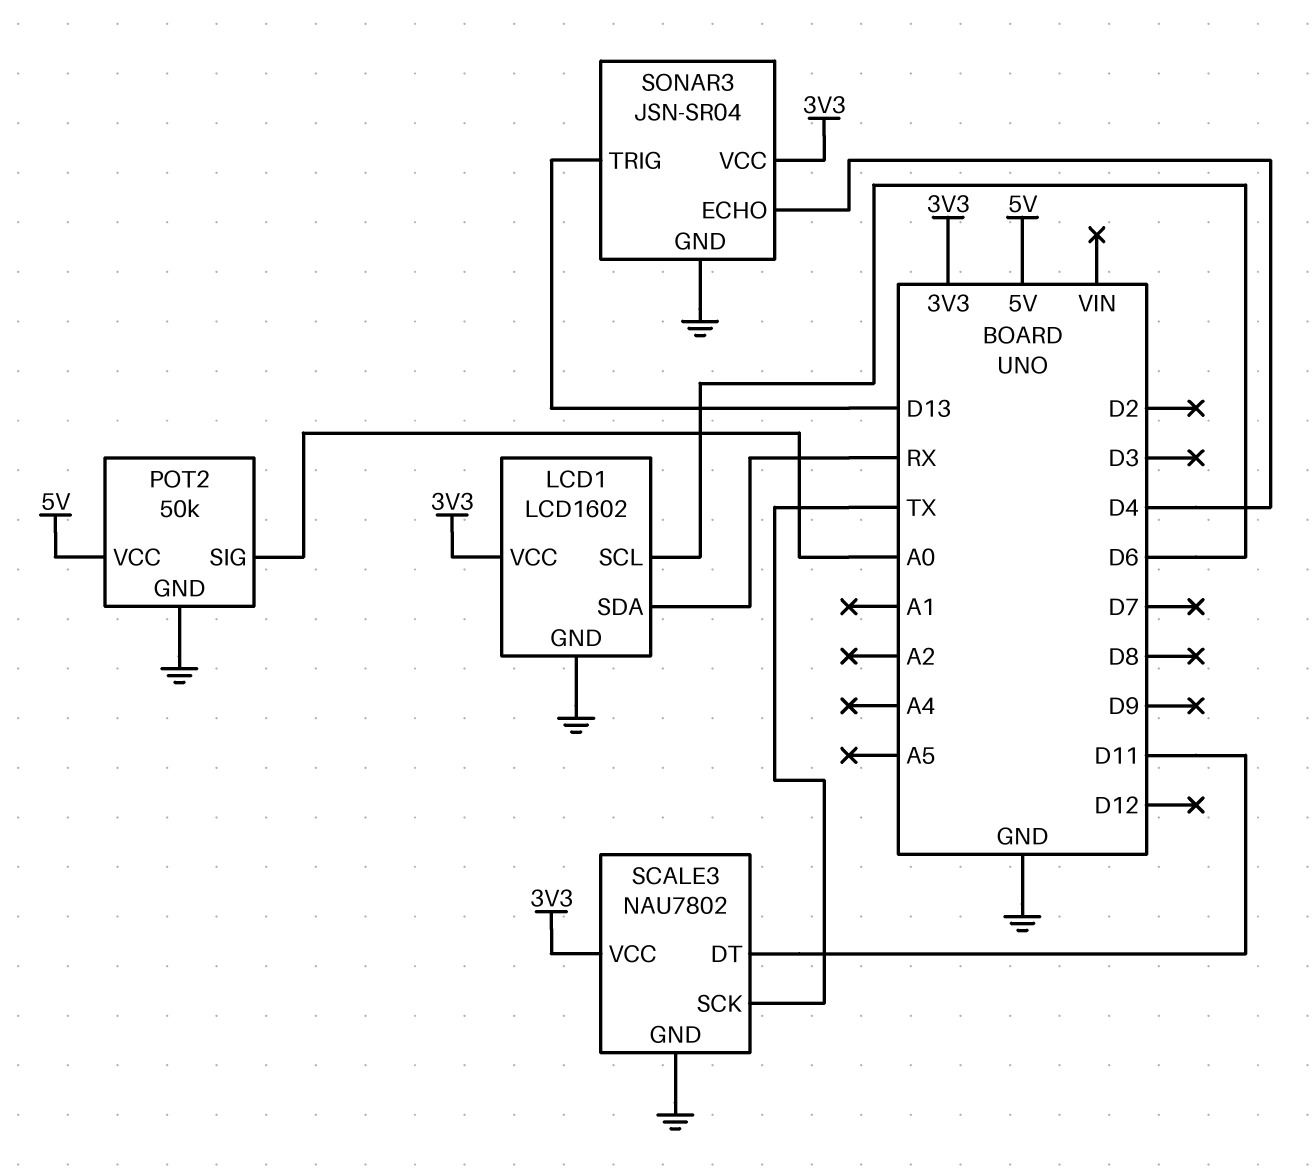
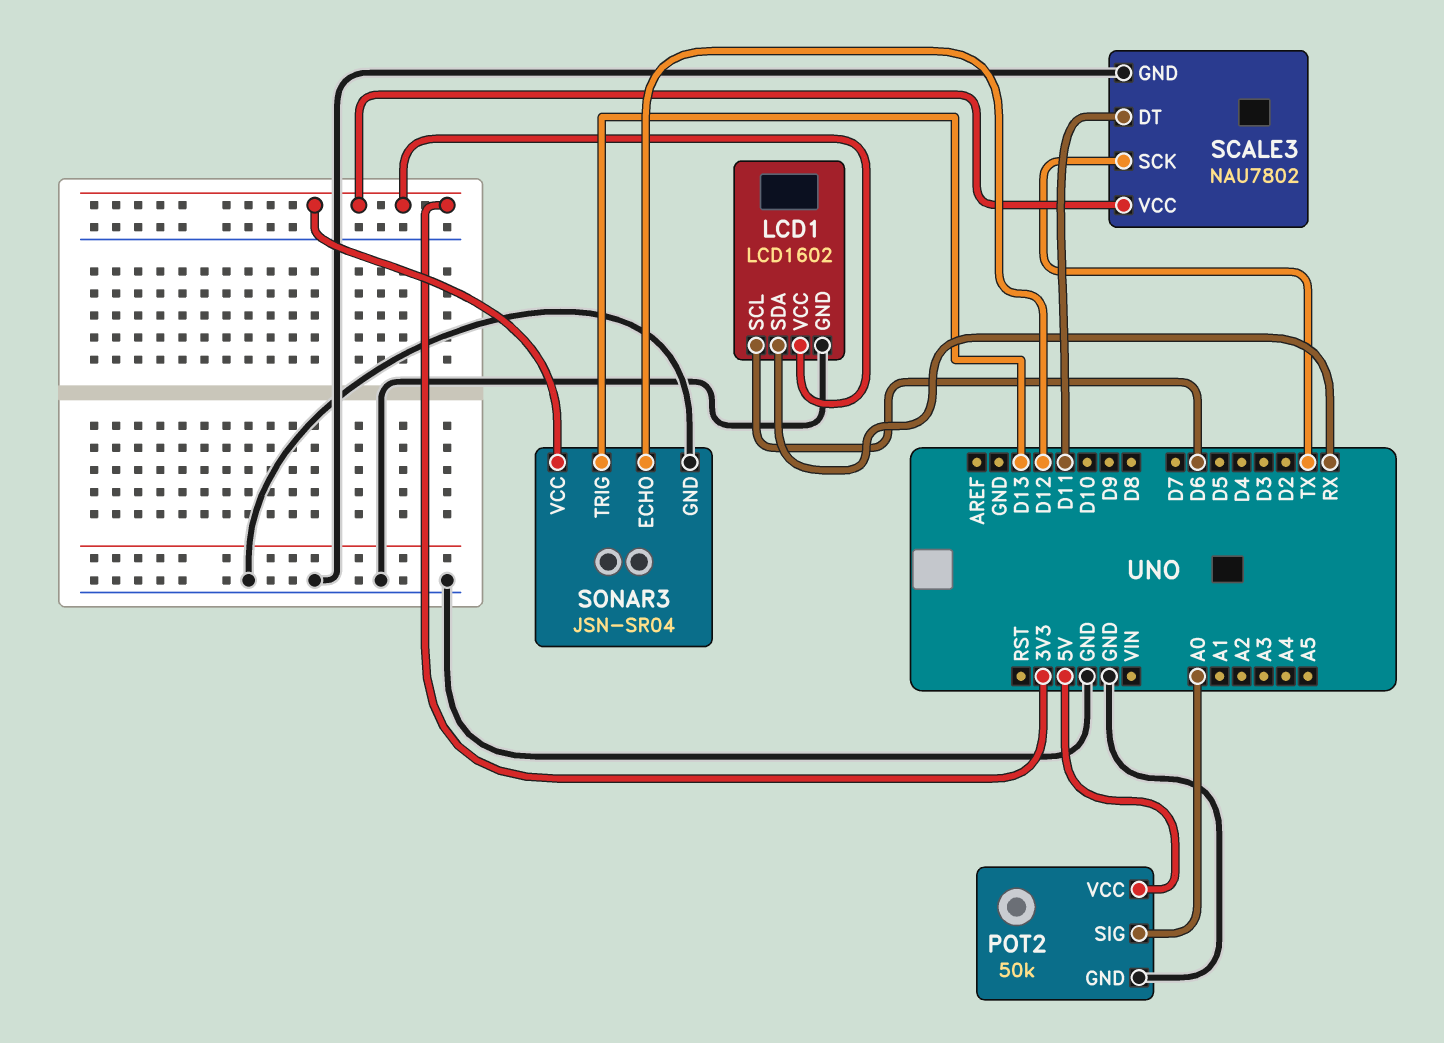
SONAR3 pin ECHO: D4 -> D12

